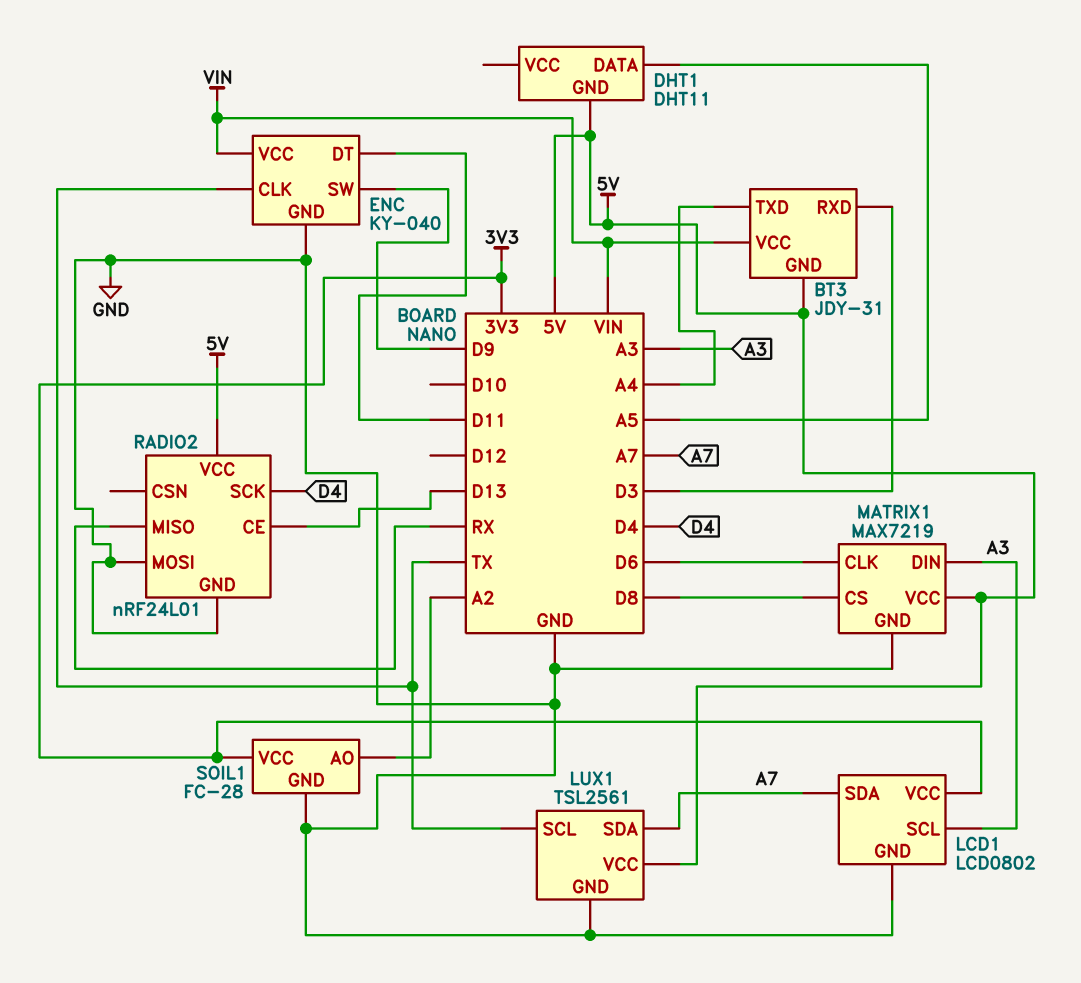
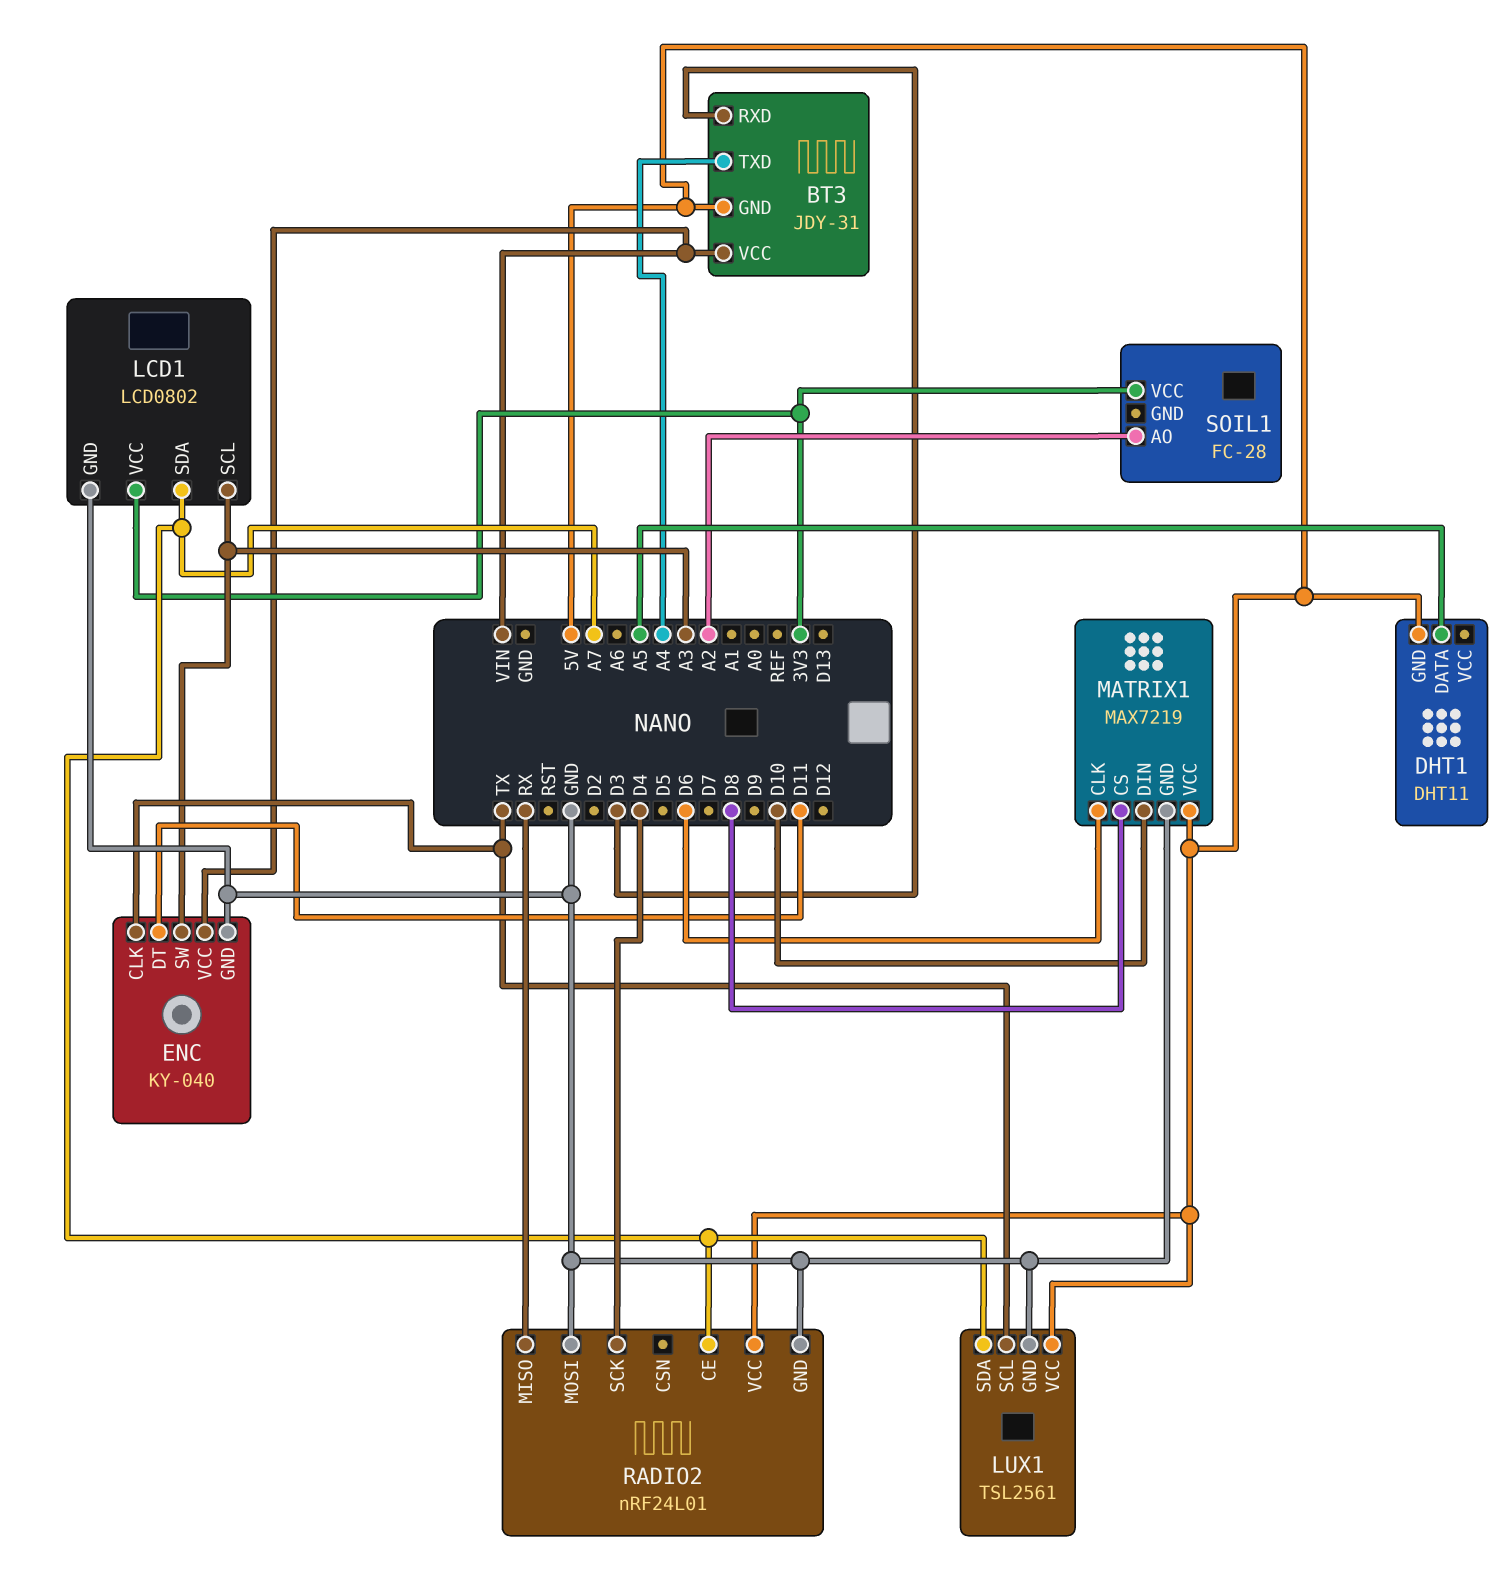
ENC pin SW: D9 -> A3
MATRIX1 pin DIN: A3 -> D10
RADIO2 pin CE: D13 -> A7
SOIL1 pin GND: GND -> none

